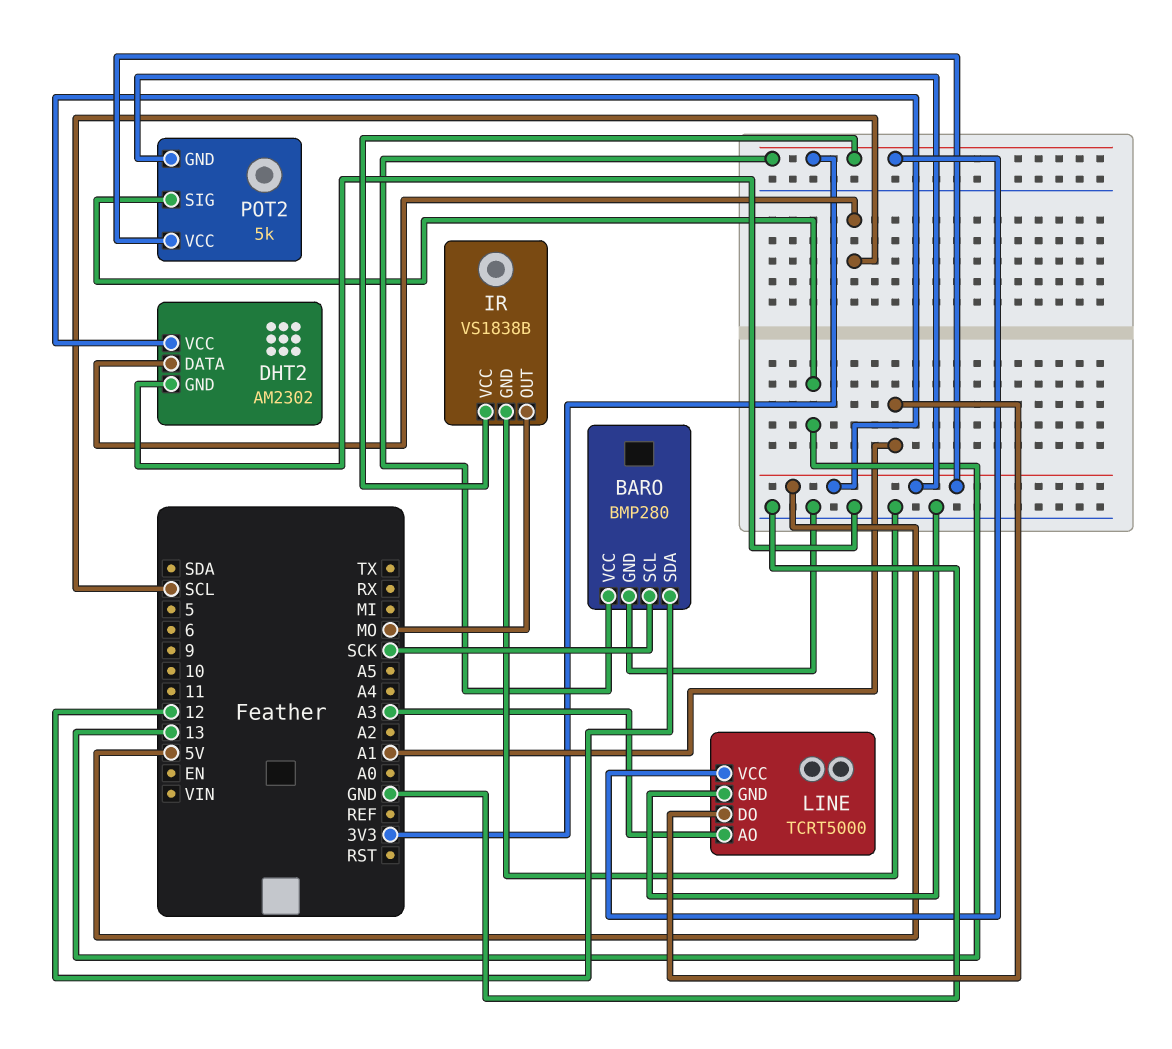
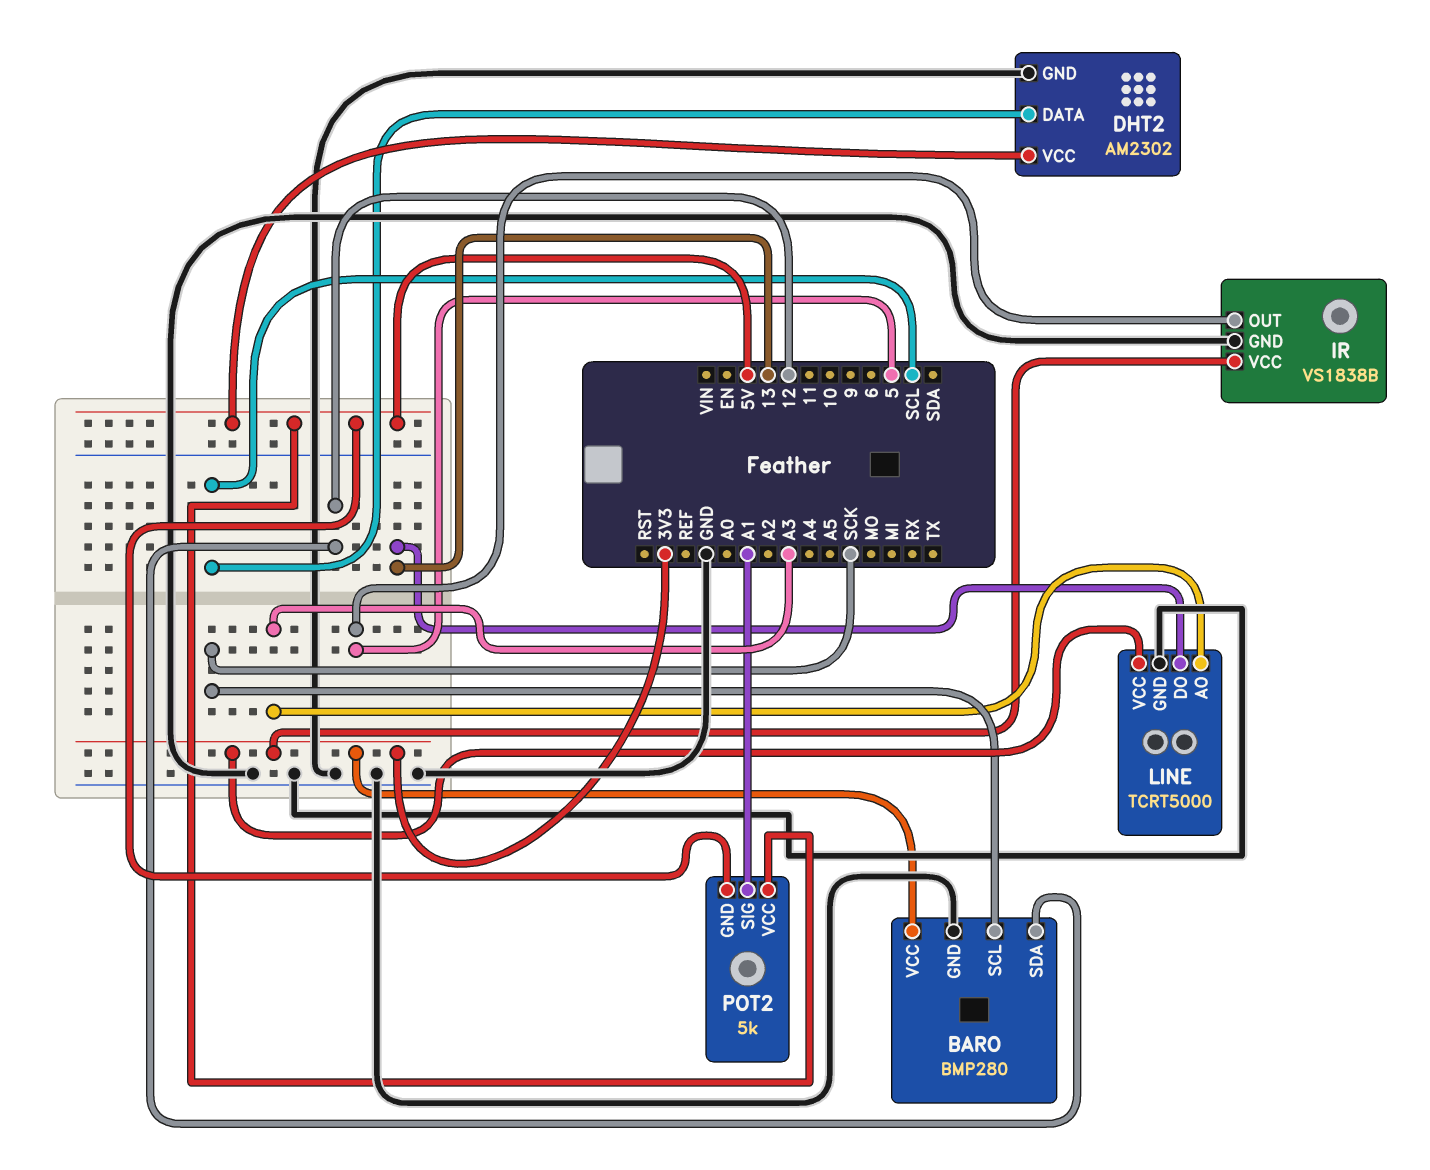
IR pin OUT: MO -> 5
LINE pin DO: A1 -> 13
POT2 pin SIG: 13 -> A1

